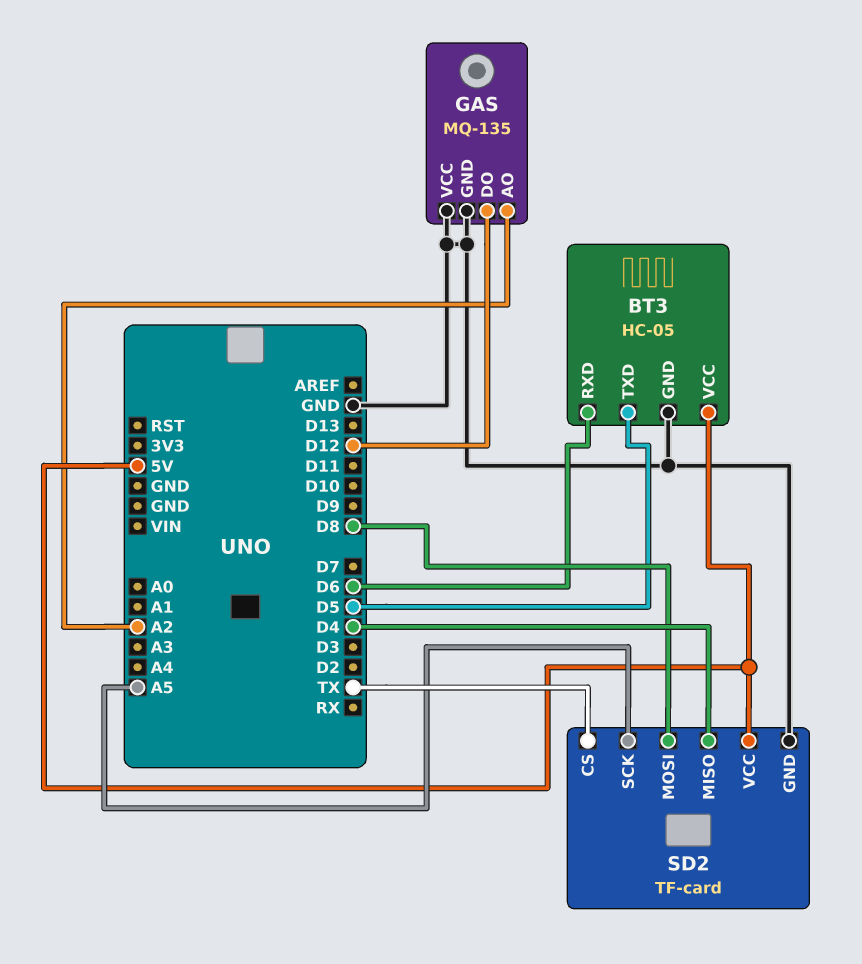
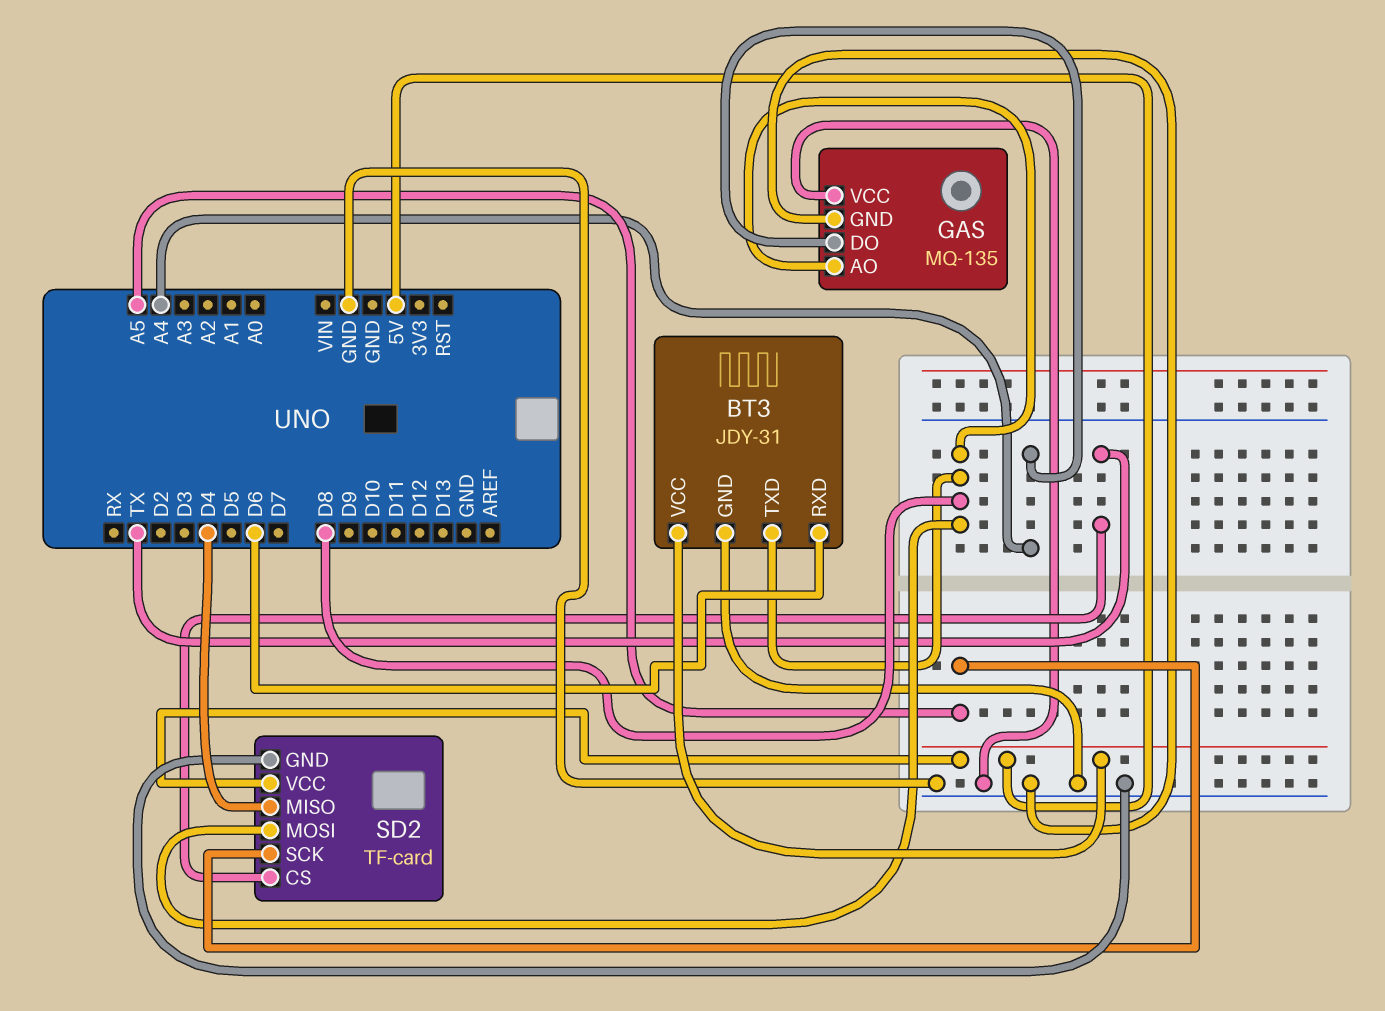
BT3: HC-05 -> JDY-31
BT3 pin TXD: D5 -> D8
GAS pin AO: A2 -> D8
GAS pin DO: D12 -> A4

